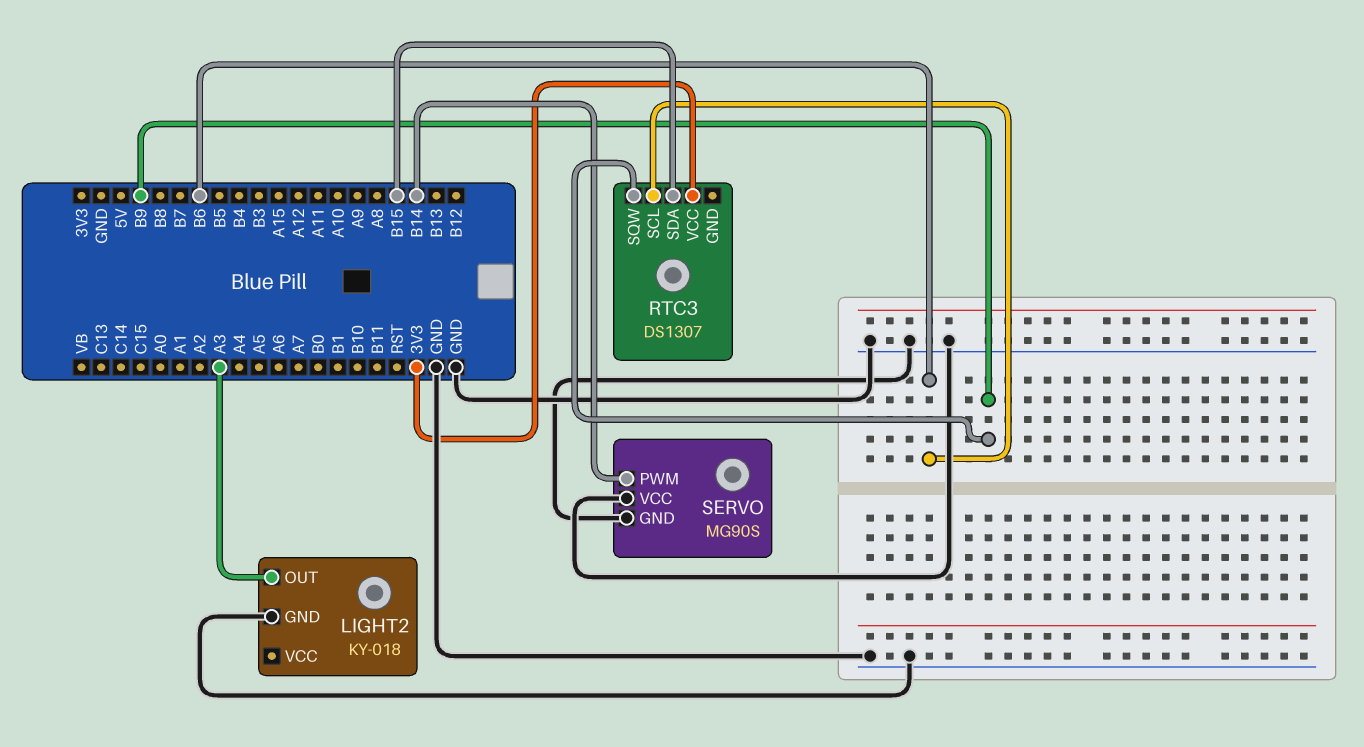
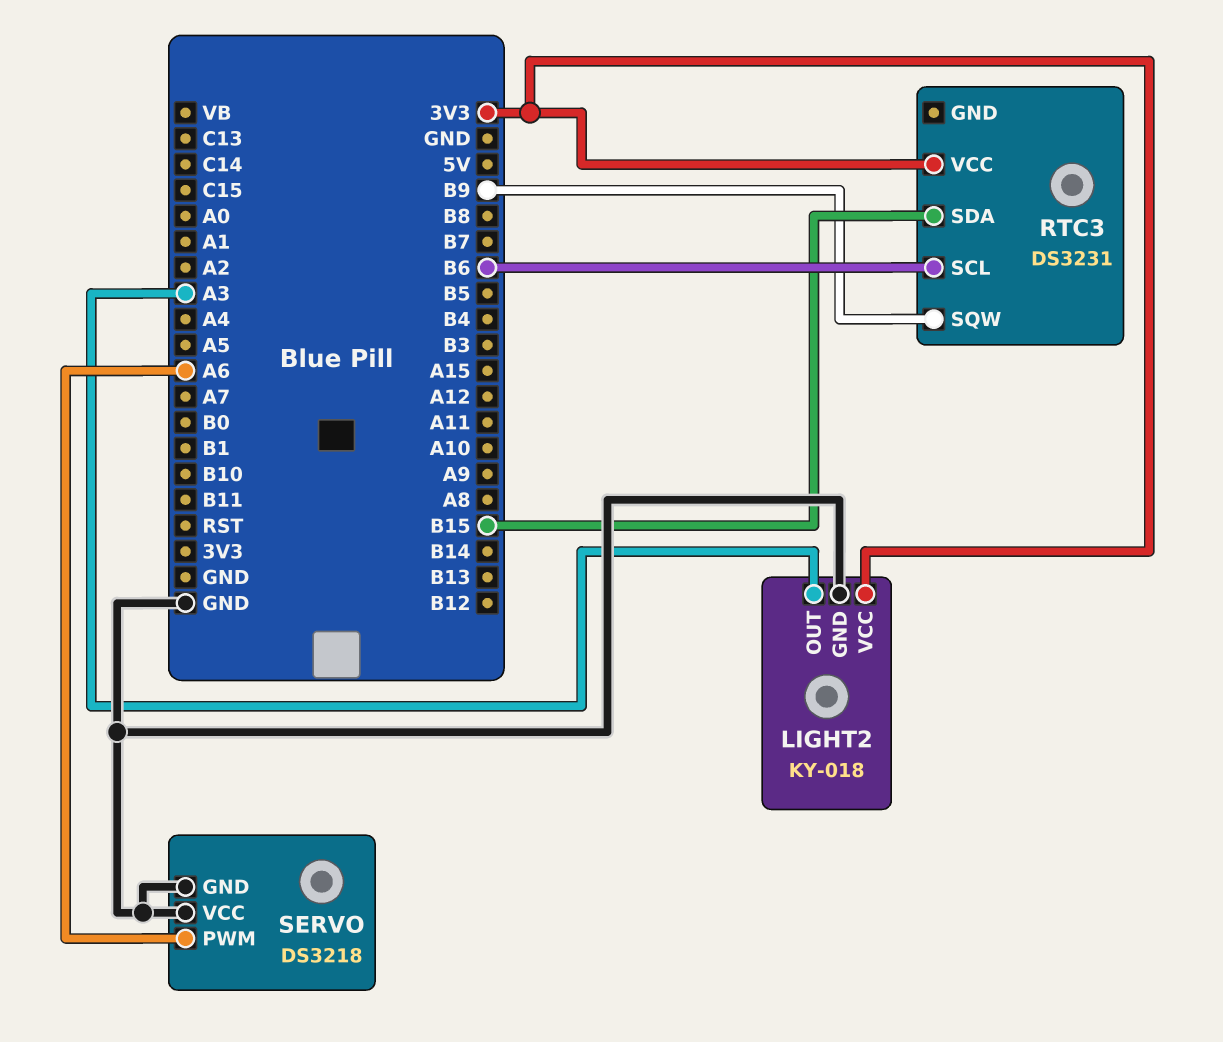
LIGHT2 pin VCC: none -> 3V3
RTC3: DS1307 -> DS3231
SERVO: MG90S -> DS3218
SERVO pin PWM: B14 -> A6

